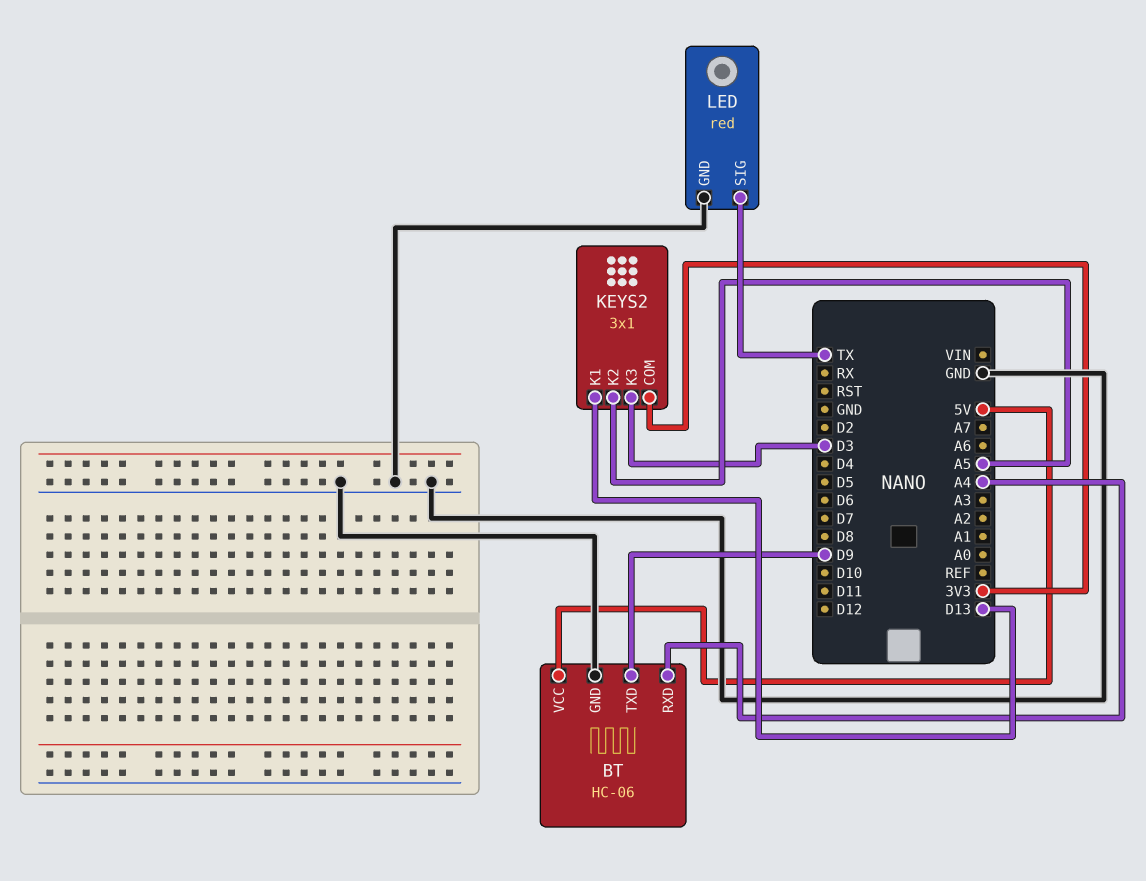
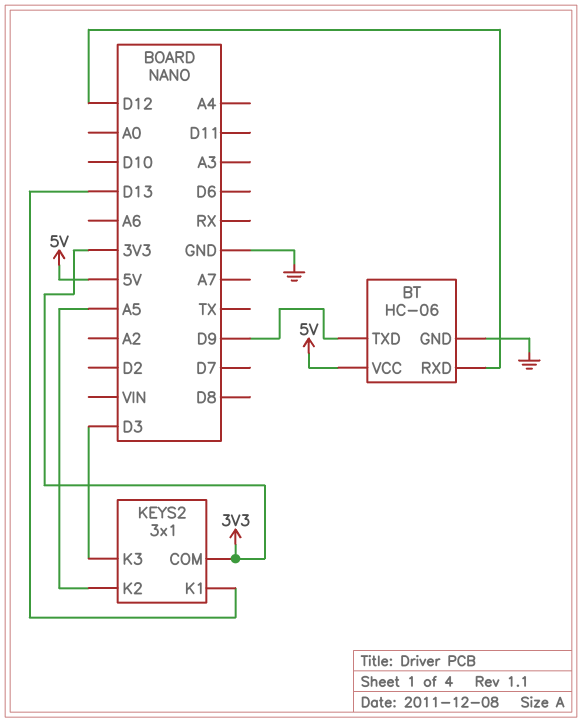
BT pin RXD: A4 -> D12
LED: red -> none
LED pin GND: GND -> none
LED pin SIG: TX -> none

